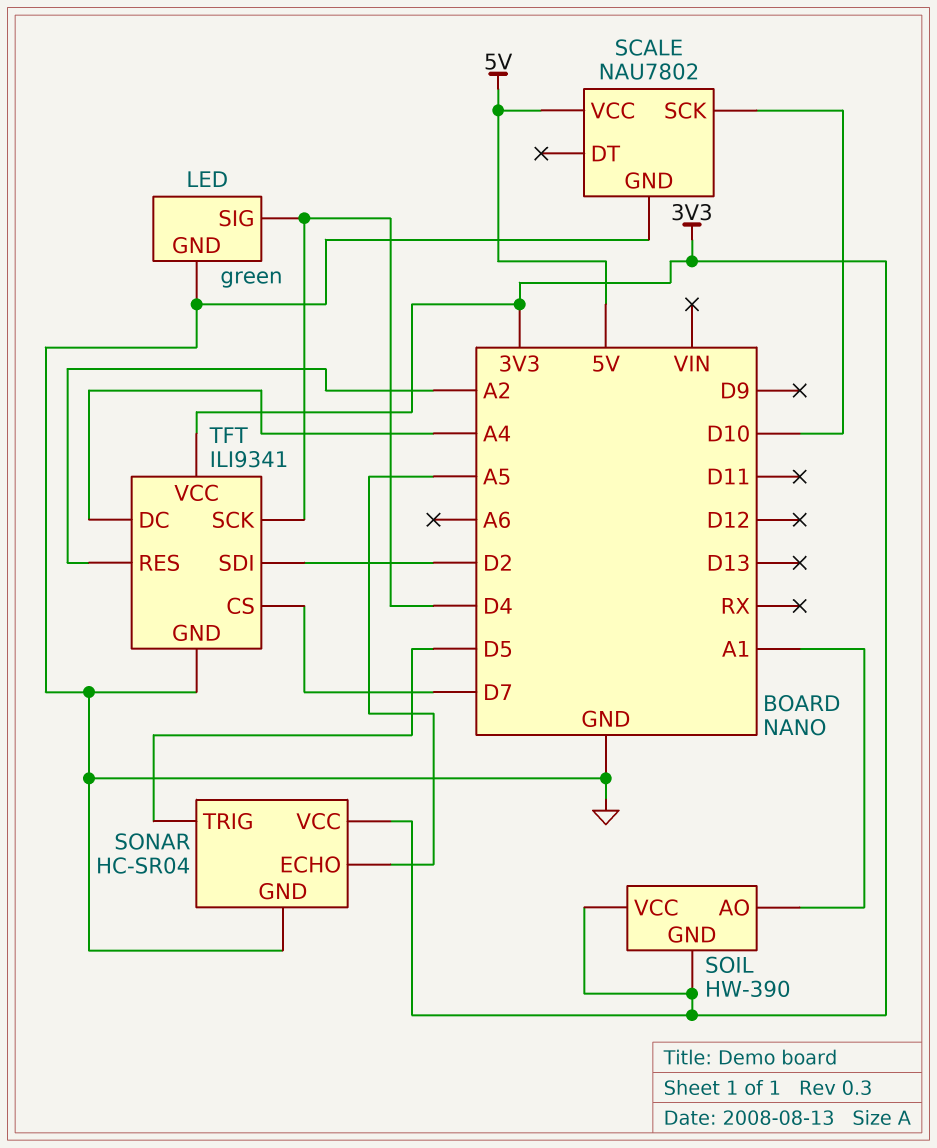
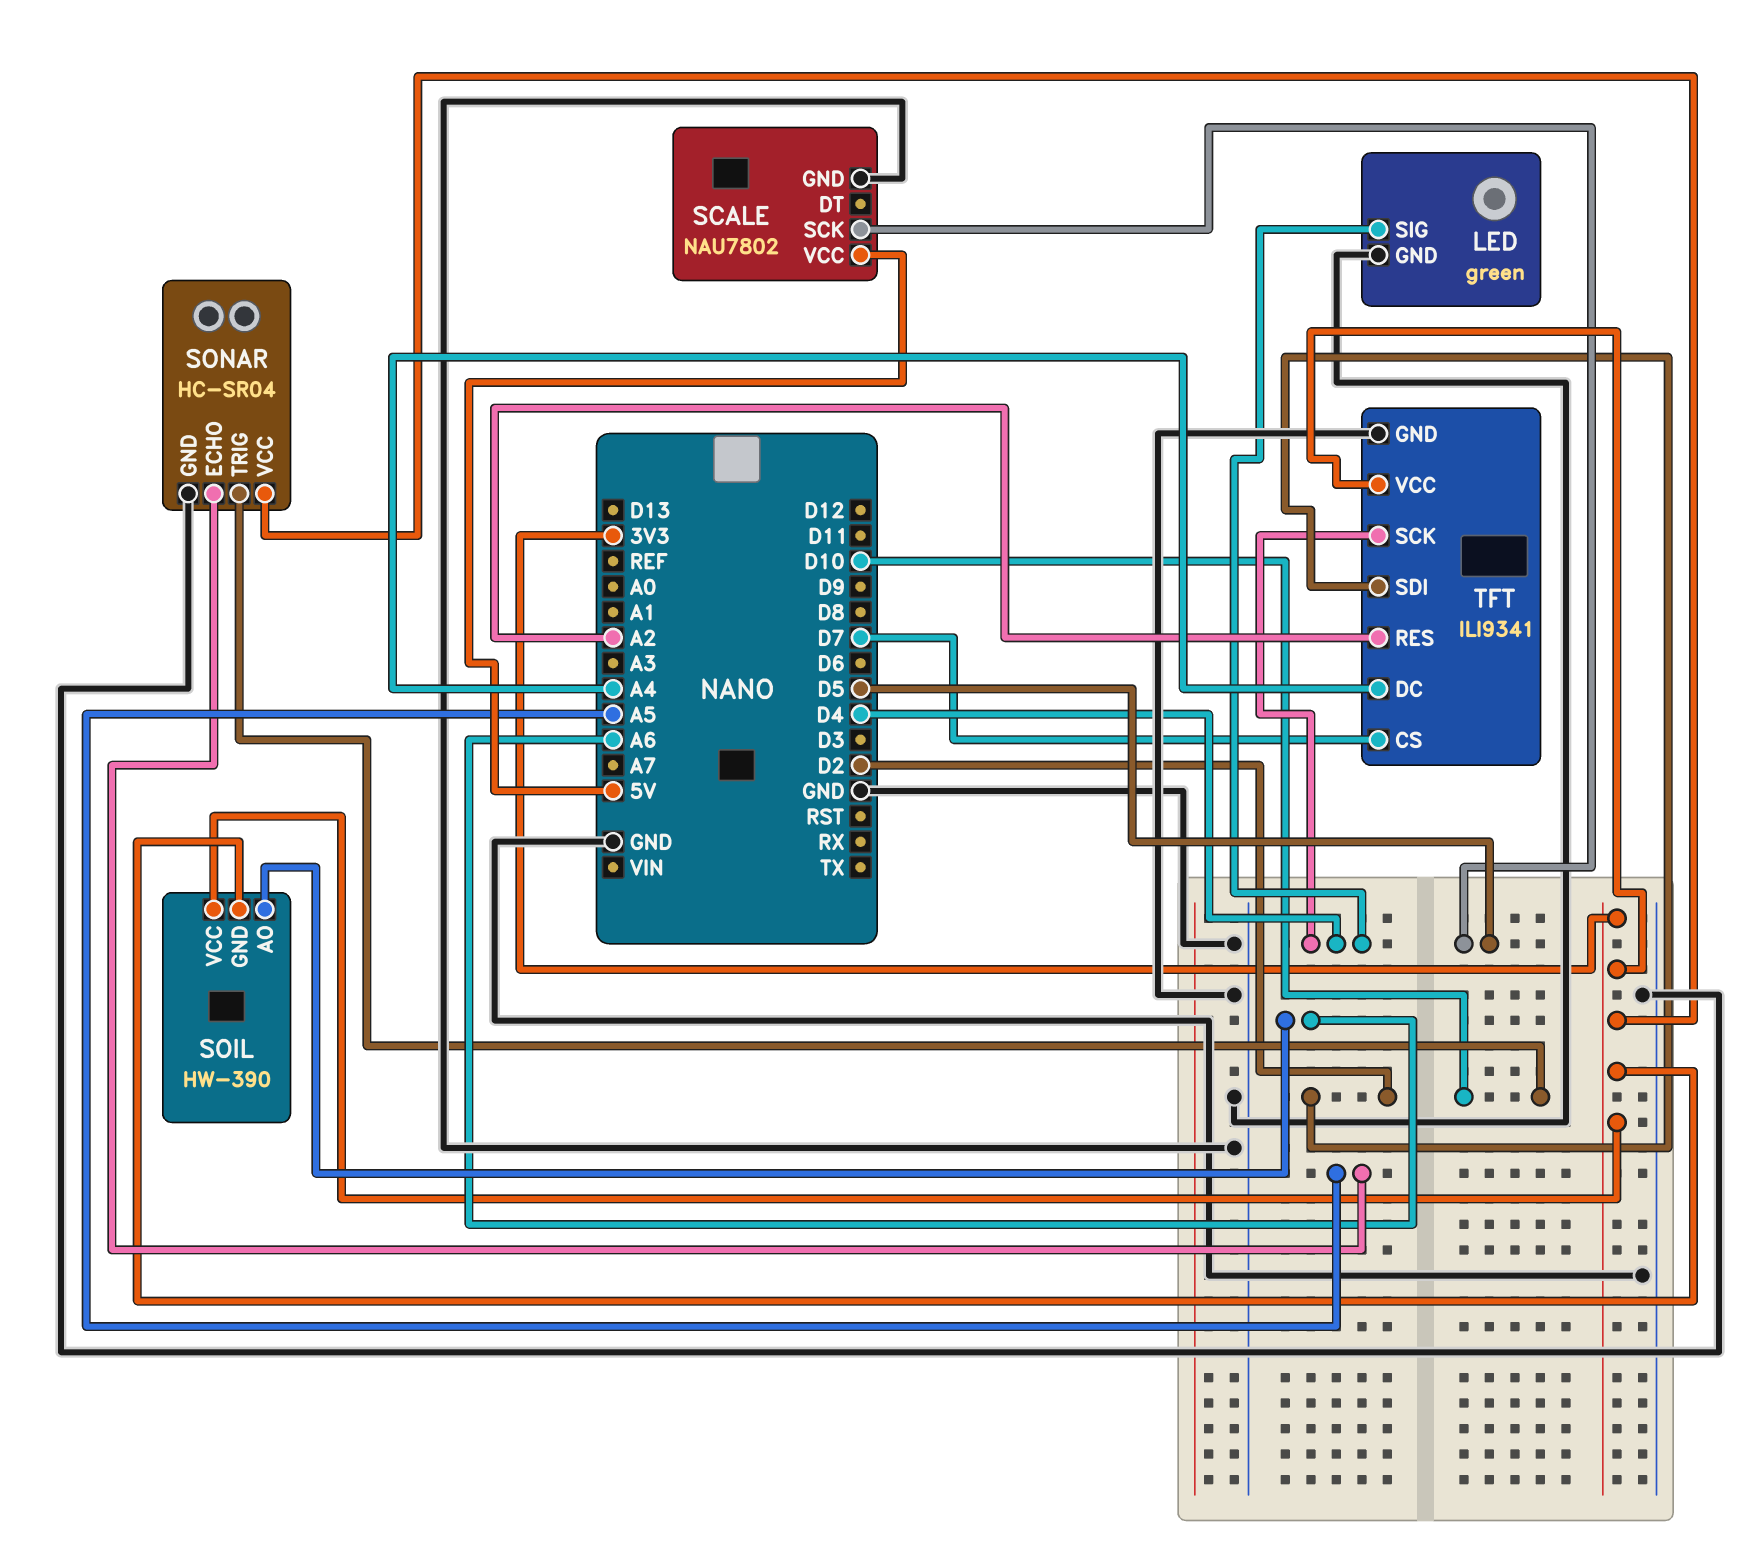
SCALE pin SCK: D10 -> D5
SOIL pin AO: A1 -> A6
SONAR pin TRIG: D5 -> D10

